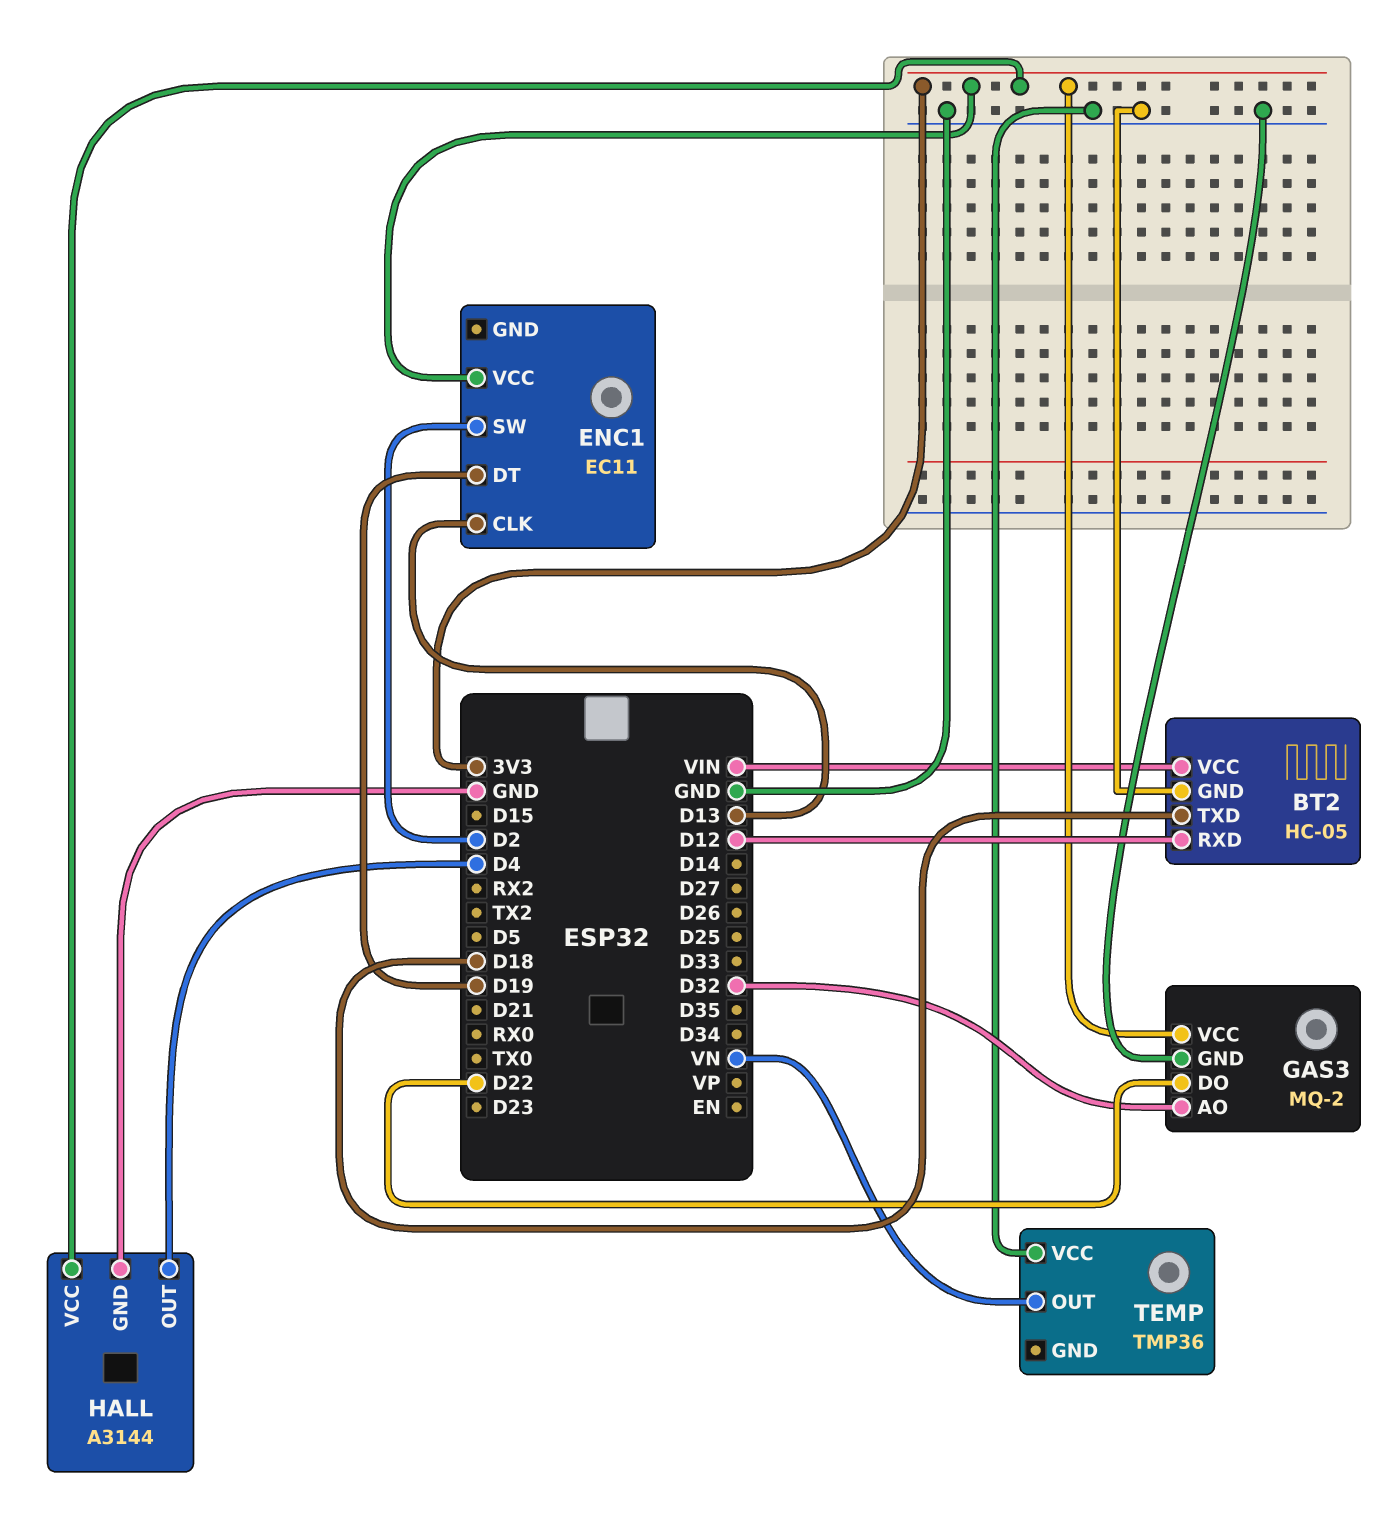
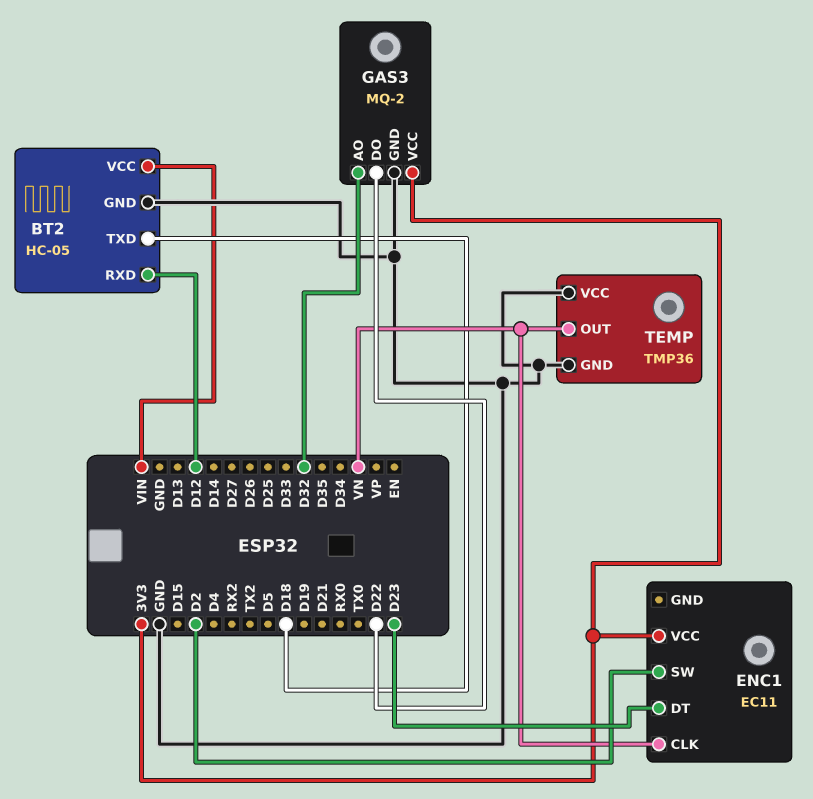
ENC1 pin CLK: D13 -> VN
ENC1 pin DT: D19 -> D23
HALL: A3144 -> none
HALL pin GND: GND -> none
HALL pin OUT: D4 -> none
HALL pin VCC: 3V3 -> none
TEMP pin GND: none -> GND

